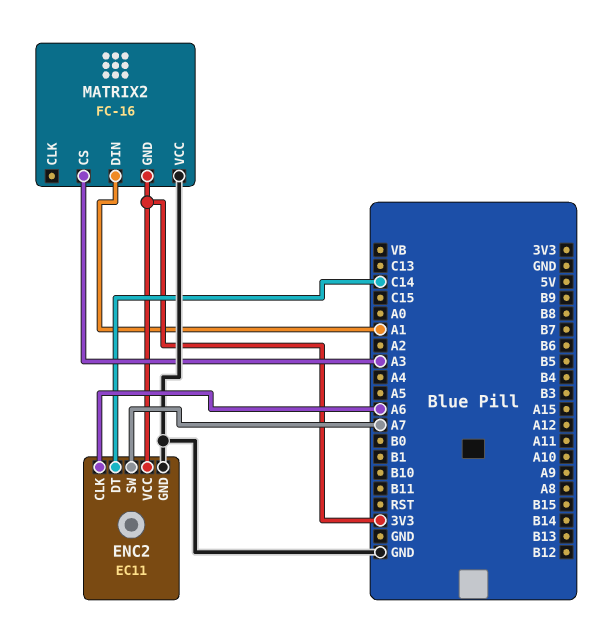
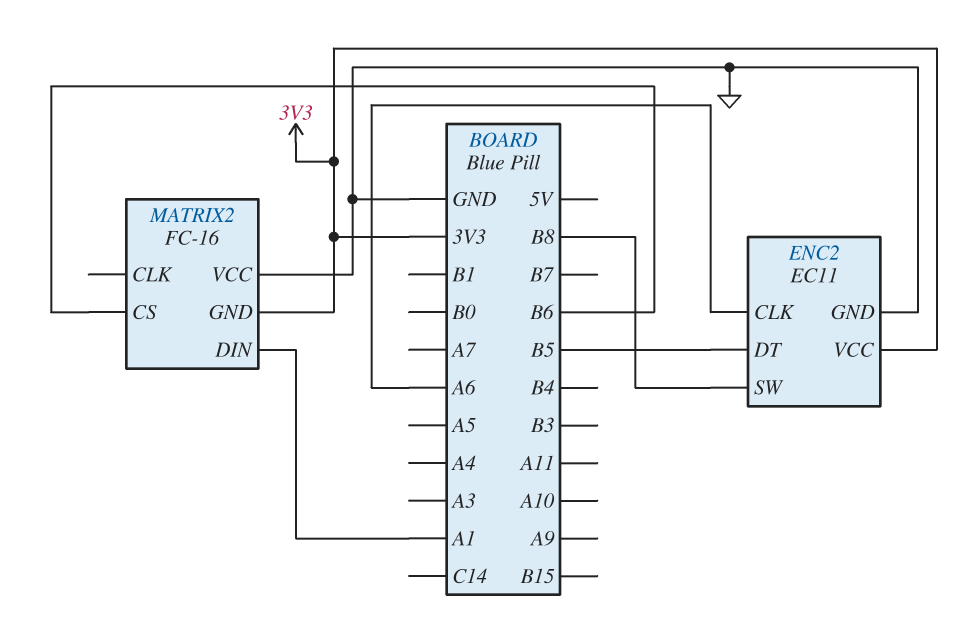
ENC2 pin DT: C14 -> B5
ENC2 pin SW: A7 -> B8
MATRIX2 pin CS: A3 -> B6

